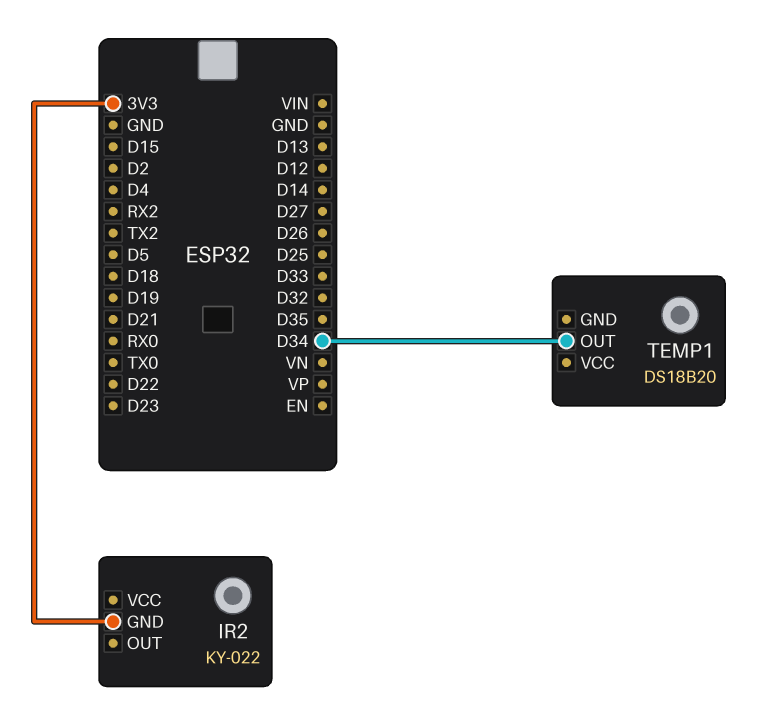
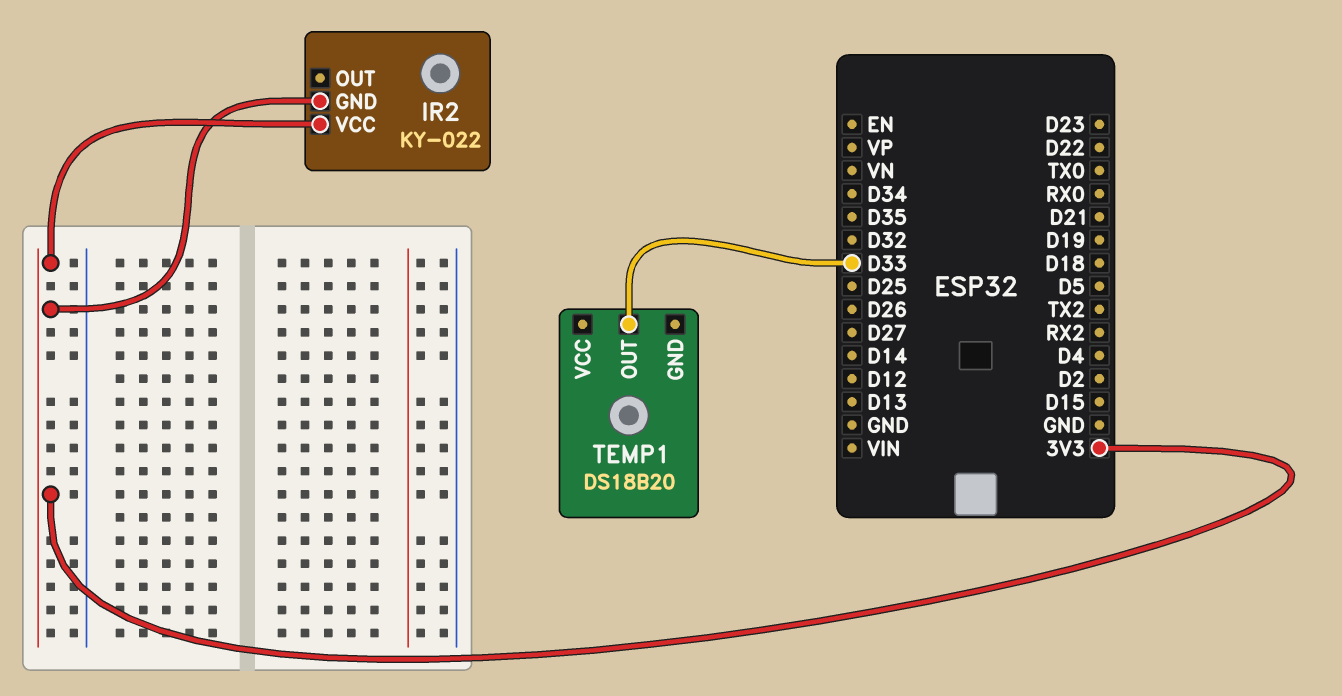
IR2 pin VCC: none -> 3V3
TEMP1 pin OUT: D34 -> D33

